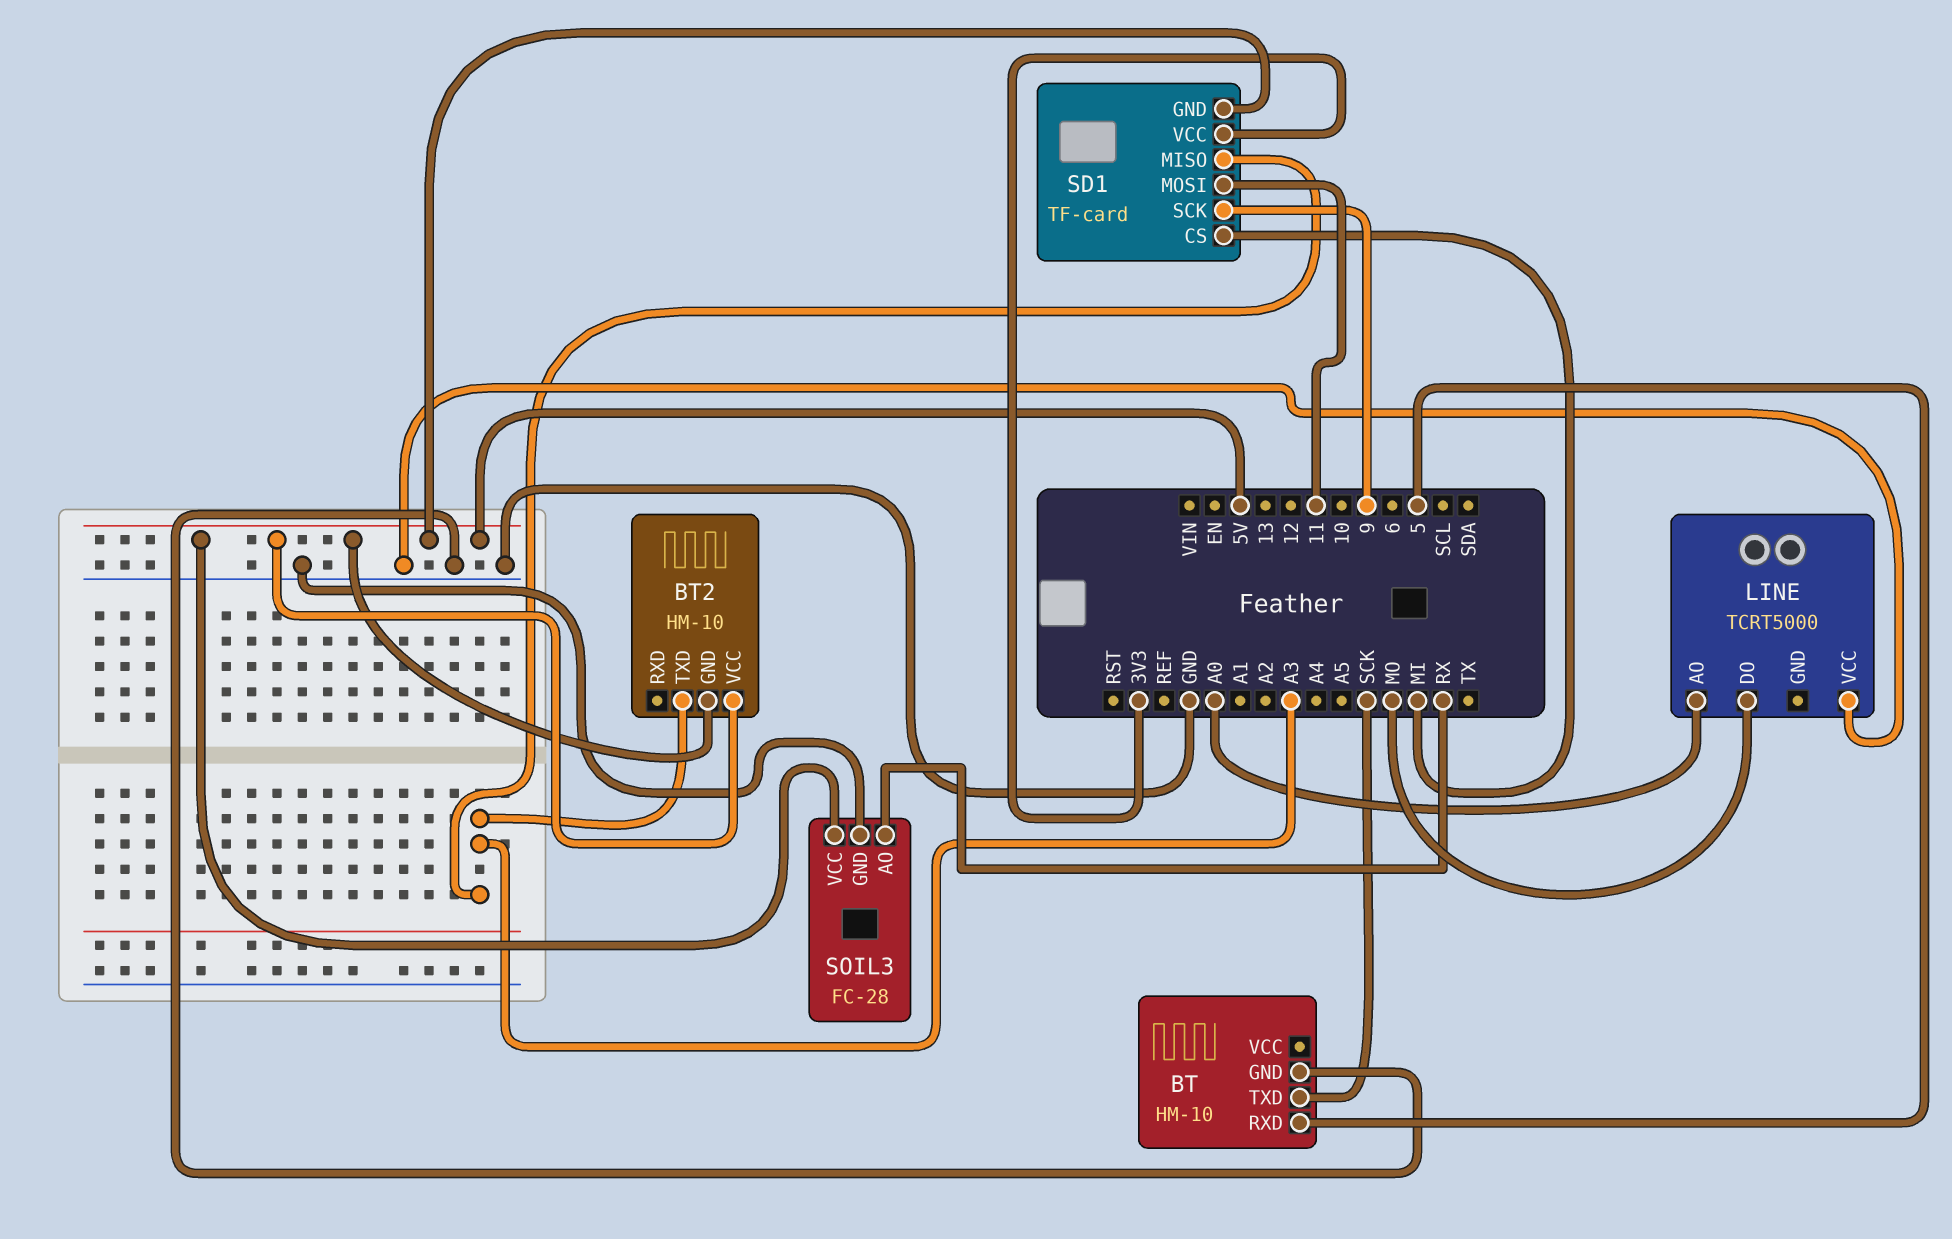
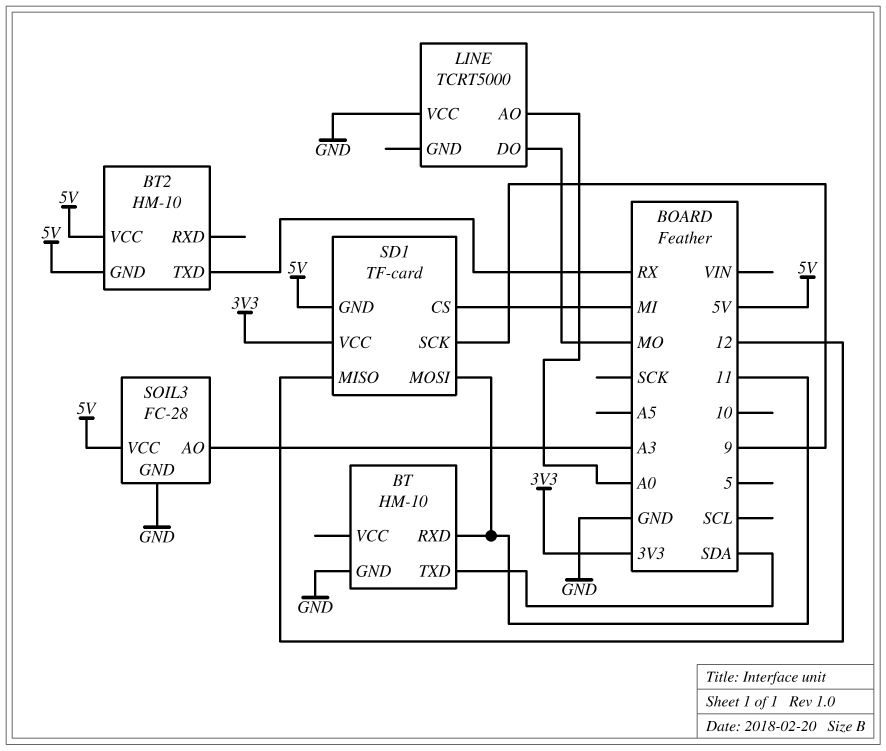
BT pin RXD: 5 -> 11
BT pin TXD: SCK -> SDA
BT2 pin TXD: A3 -> RX
SD1 pin MISO: A3 -> 12
SOIL3 pin AO: RX -> A3

